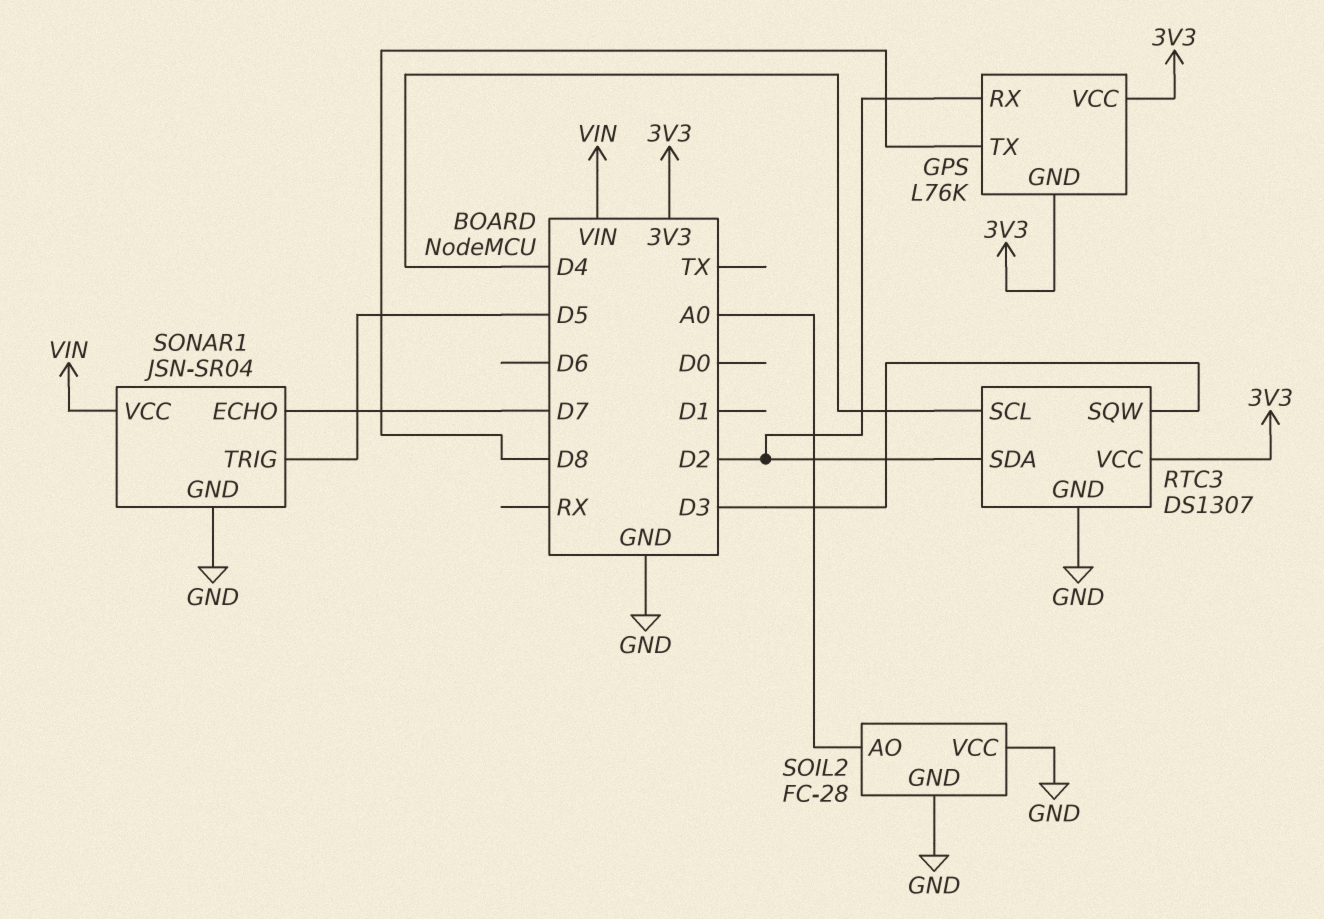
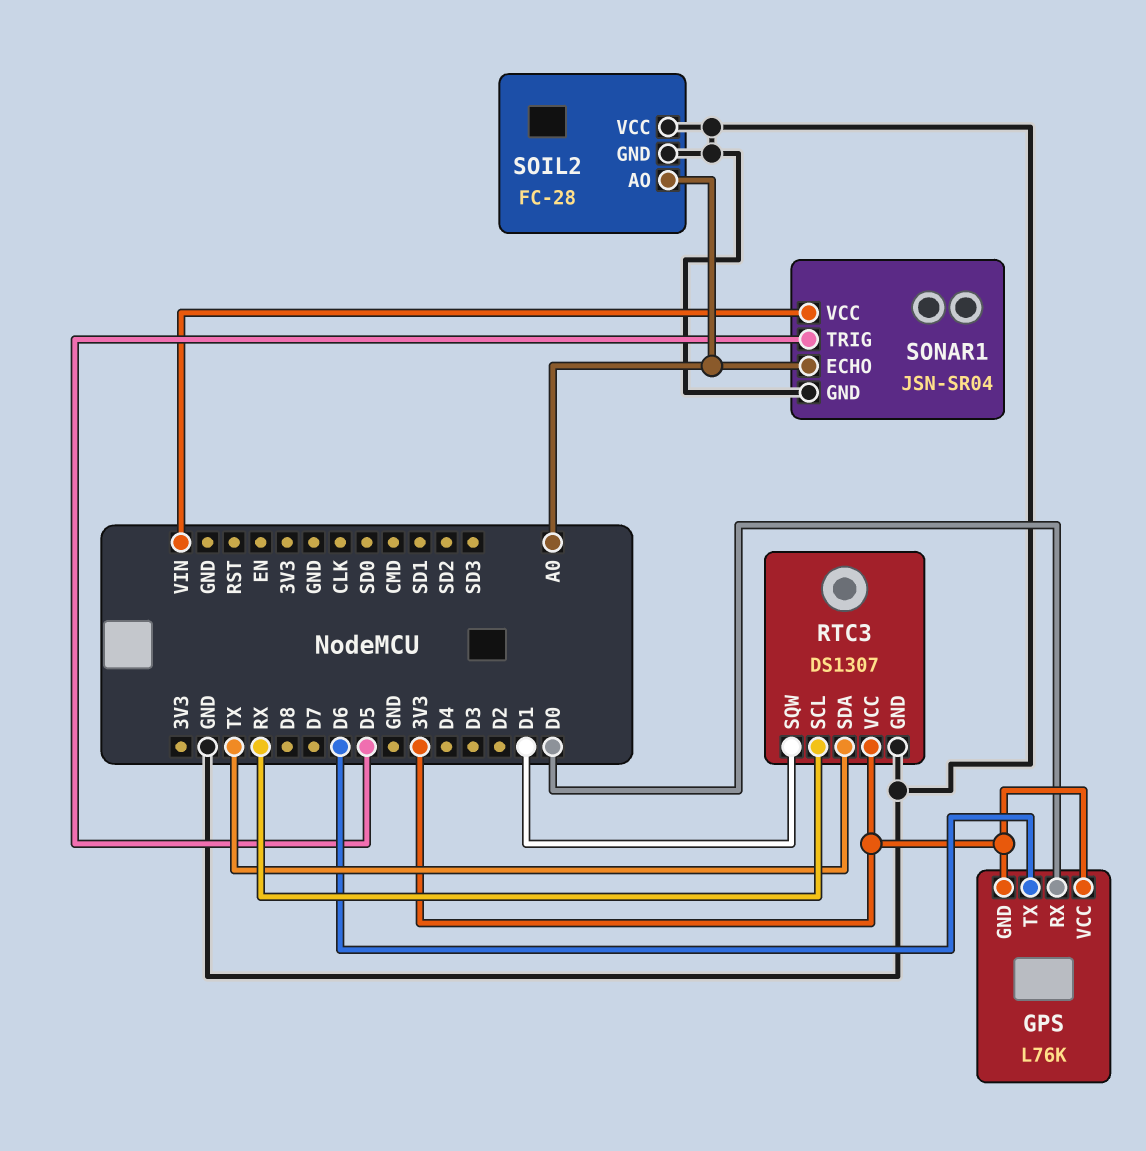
GPS pin RX: D2 -> D0
GPS pin TX: D8 -> D6
RTC3 pin SCL: D4 -> RX
RTC3 pin SDA: D2 -> TX
RTC3 pin SQW: D3 -> D1
SONAR1 pin ECHO: D7 -> A0

